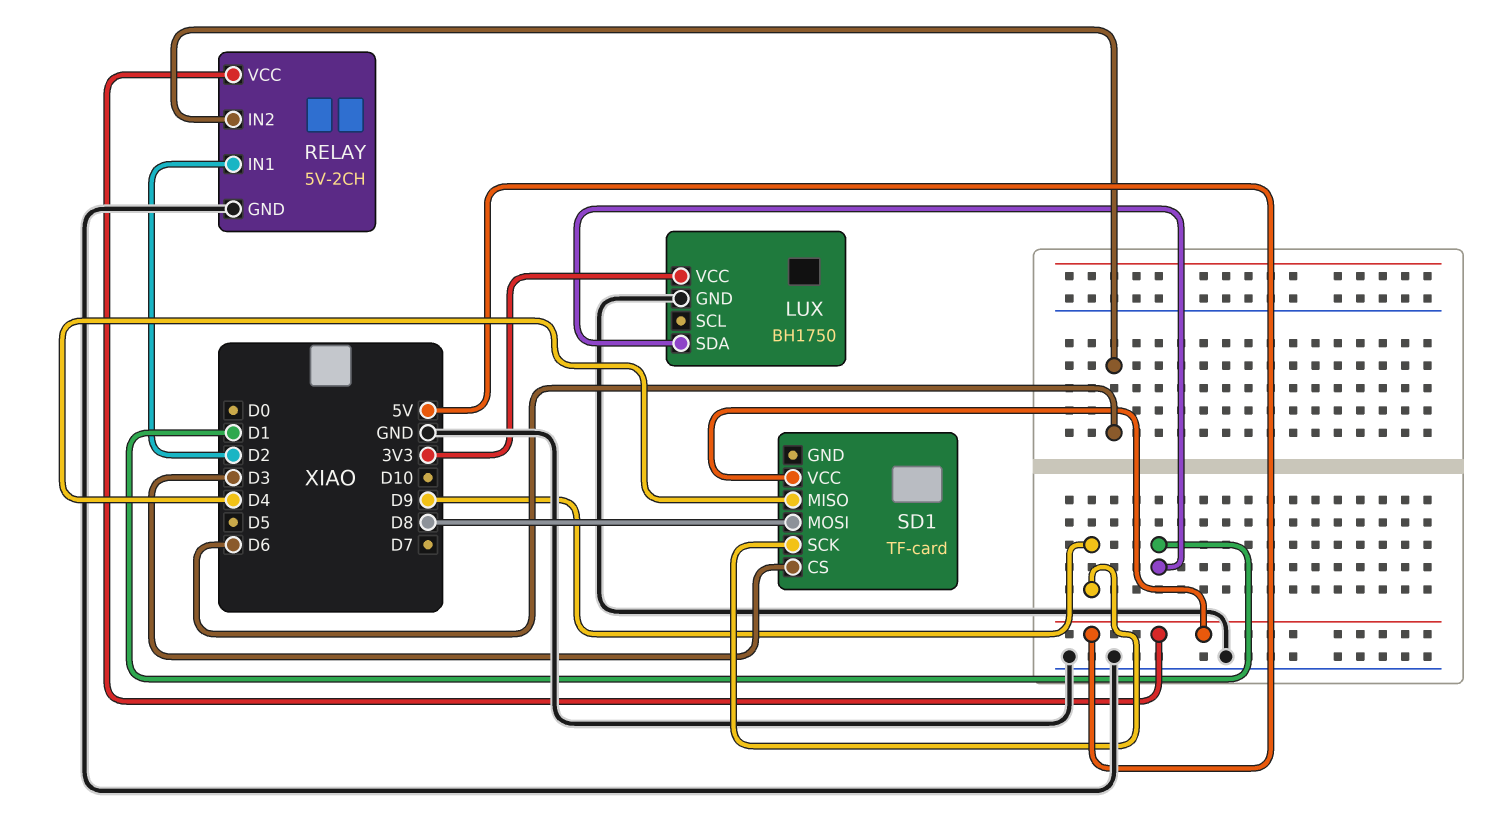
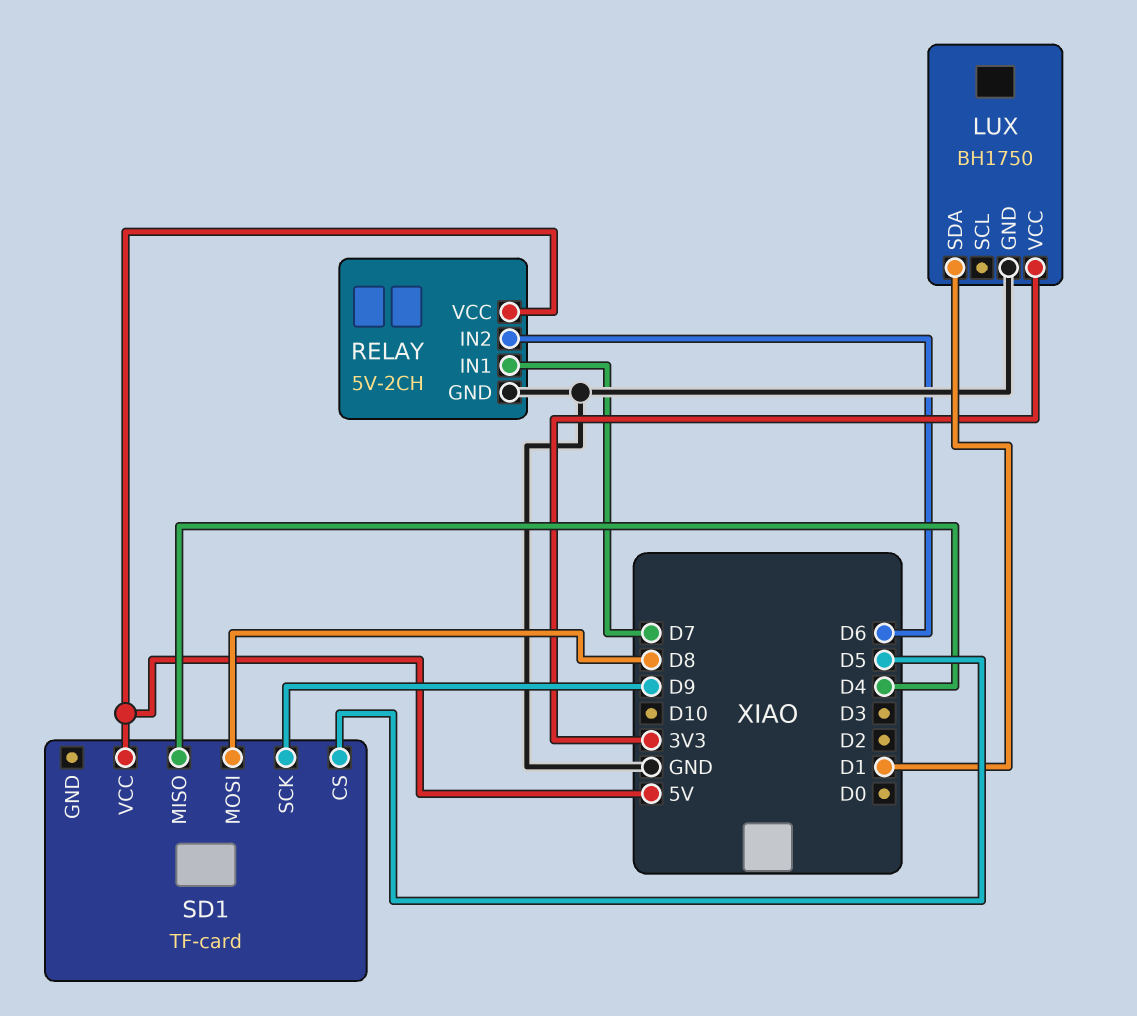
RELAY pin IN1: D2 -> D7
SD1 pin CS: D3 -> D5

